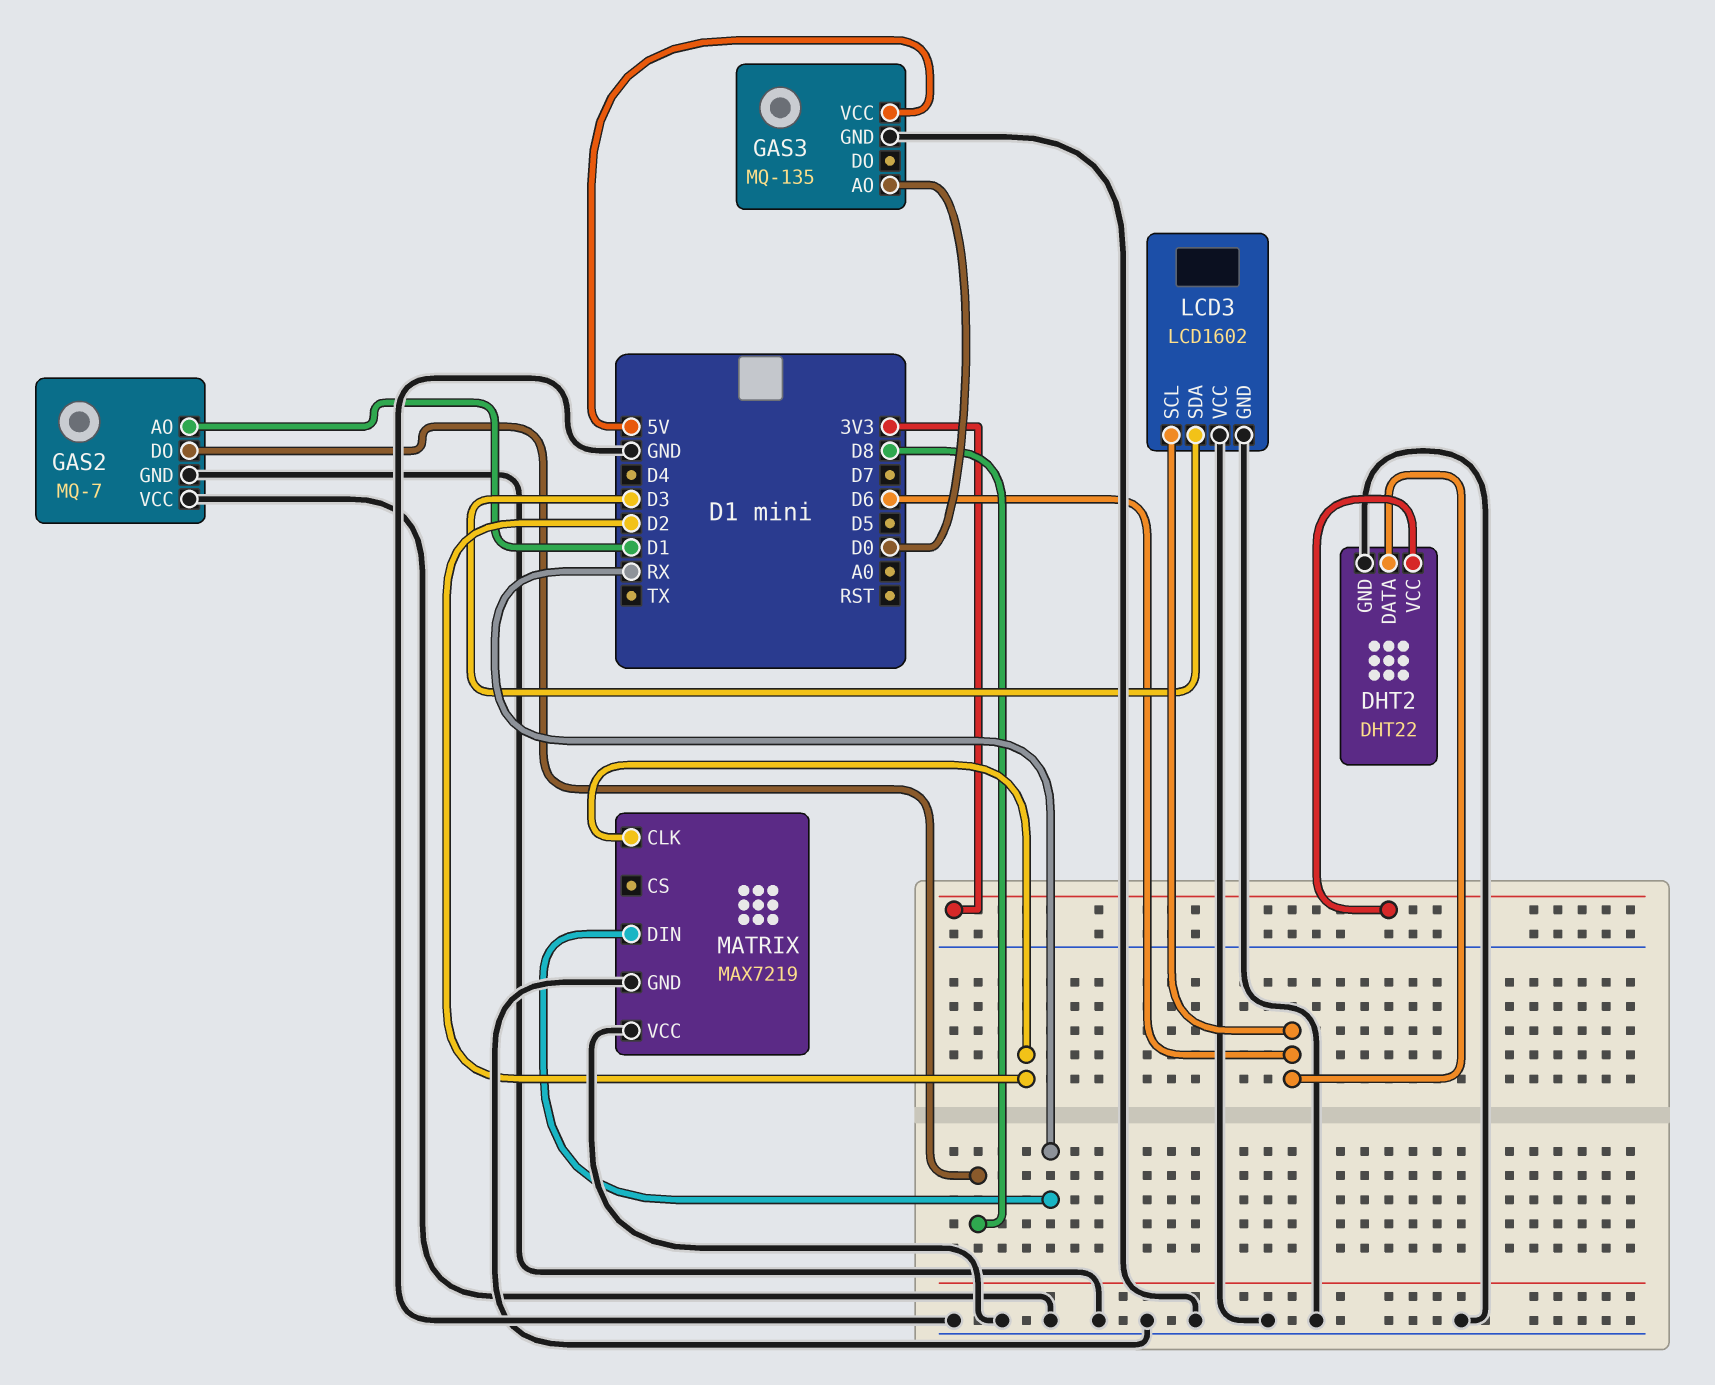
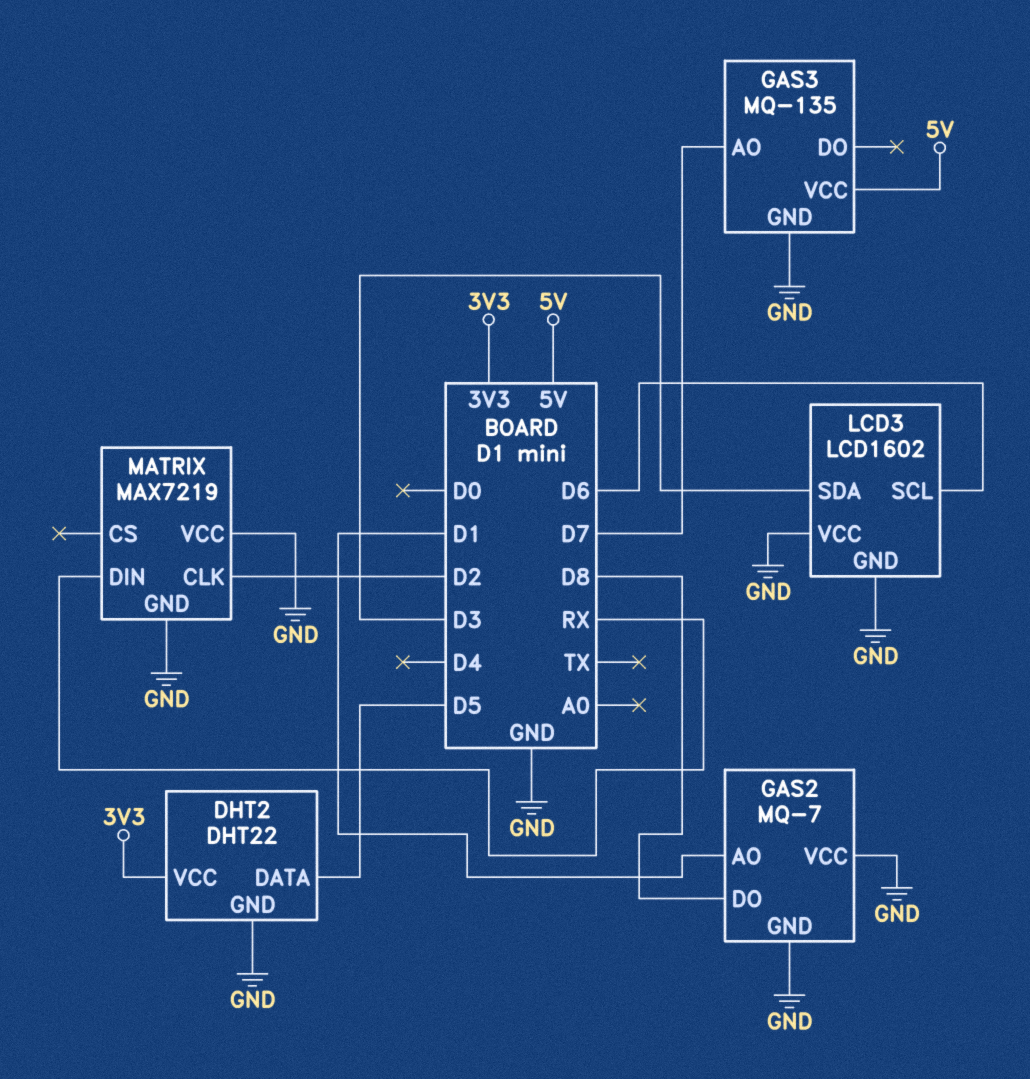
DHT2 pin DATA: D6 -> D5
GAS3 pin AO: D0 -> D7

